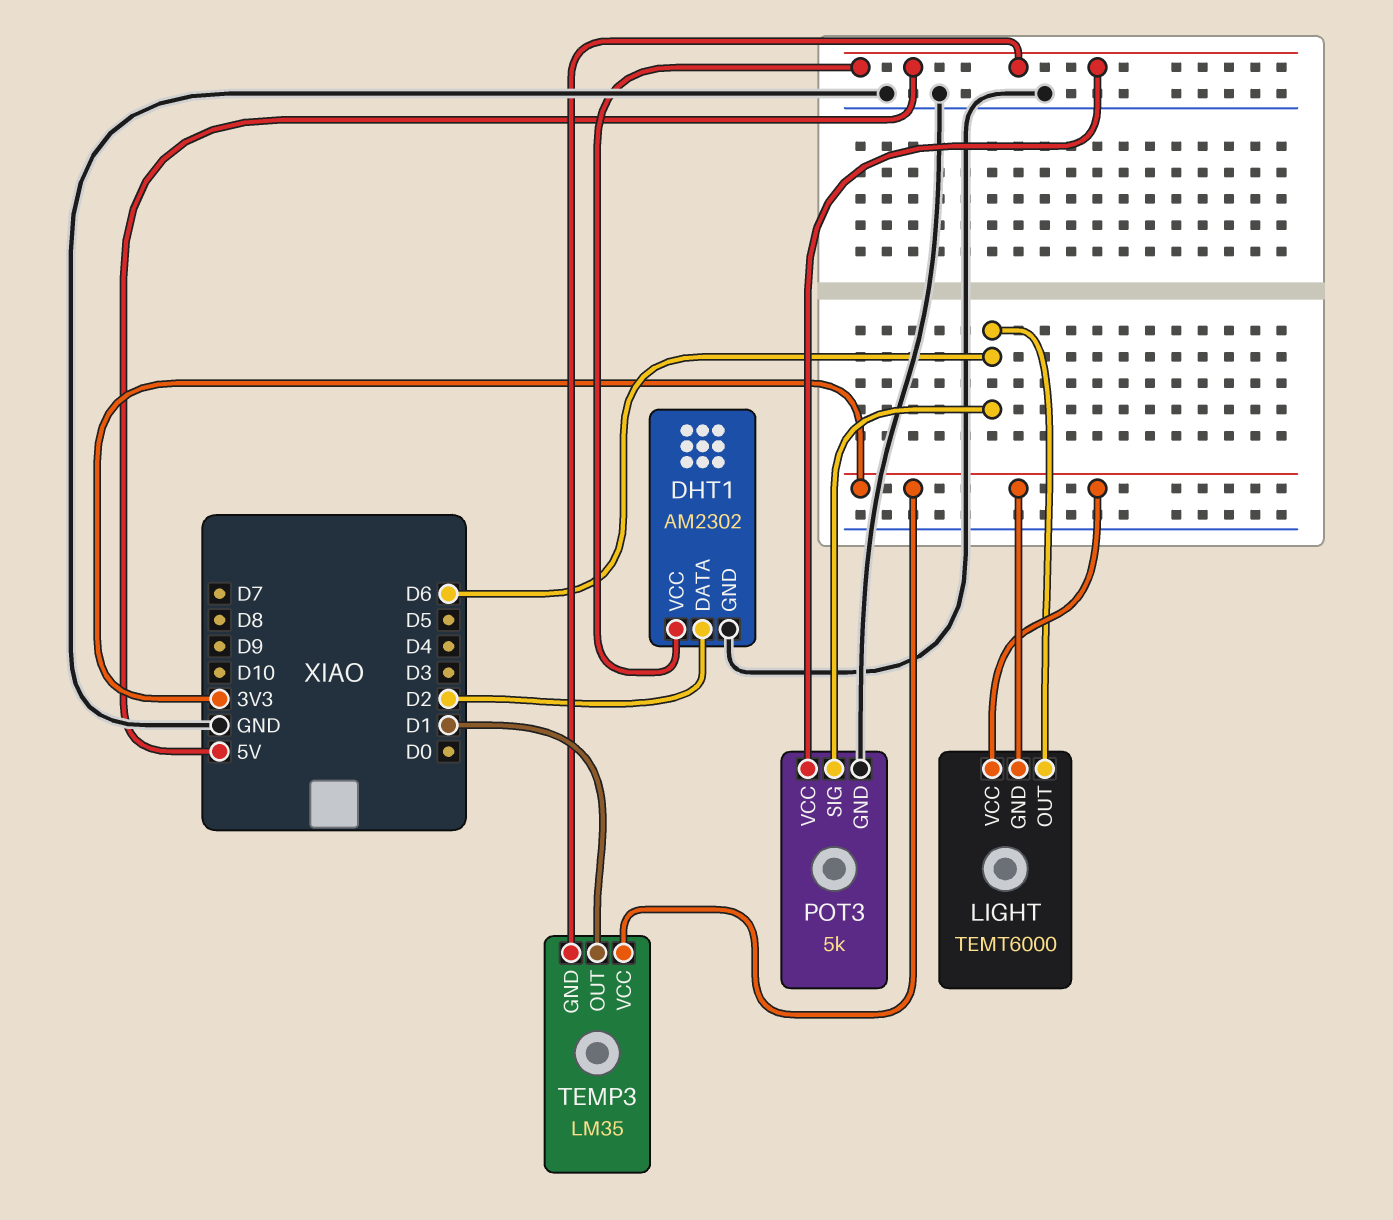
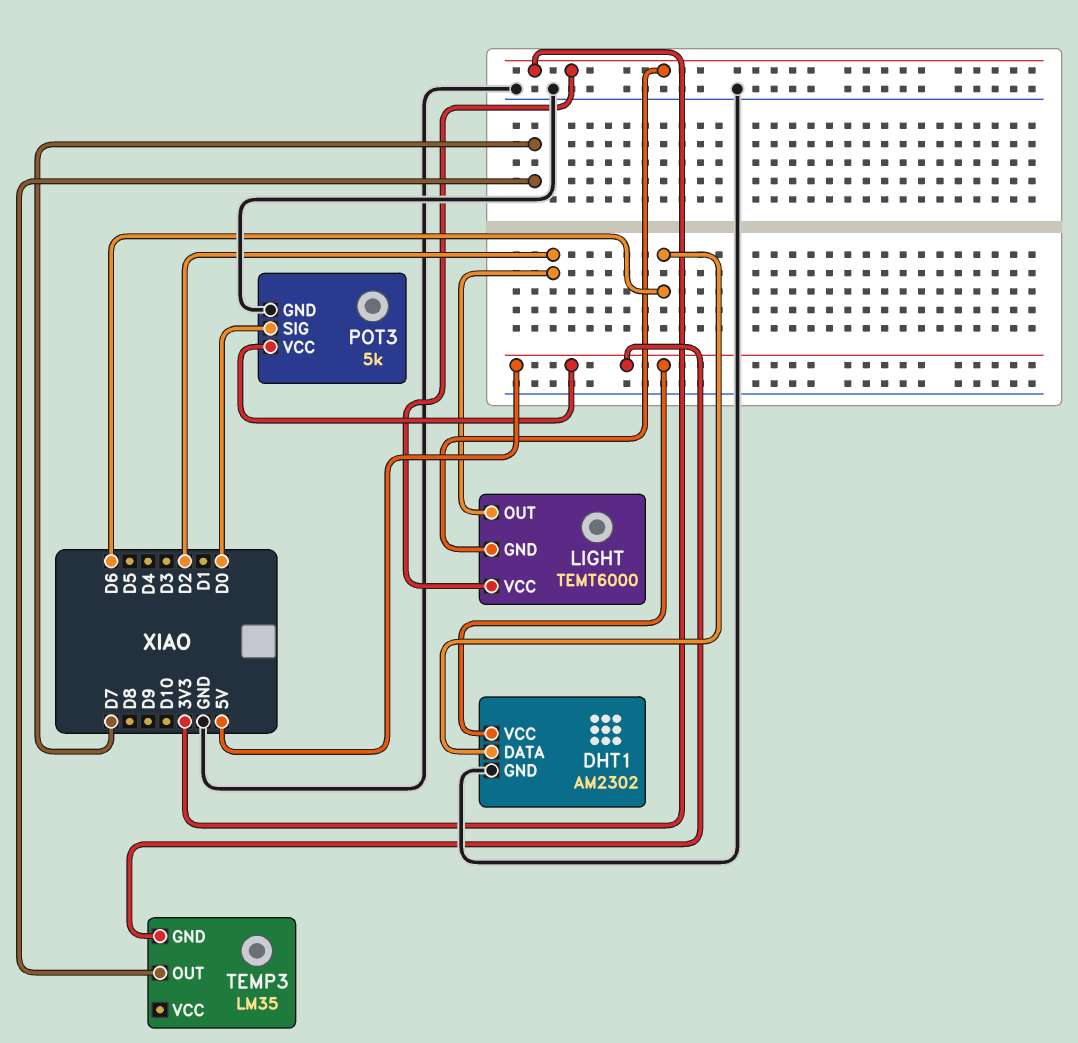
DHT1 pin DATA: D2 -> D6
LIGHT pin OUT: D6 -> D2
POT3 pin SIG: D6 -> D0
TEMP3 pin OUT: D1 -> D7
TEMP3 pin VCC: 3V3 -> none

